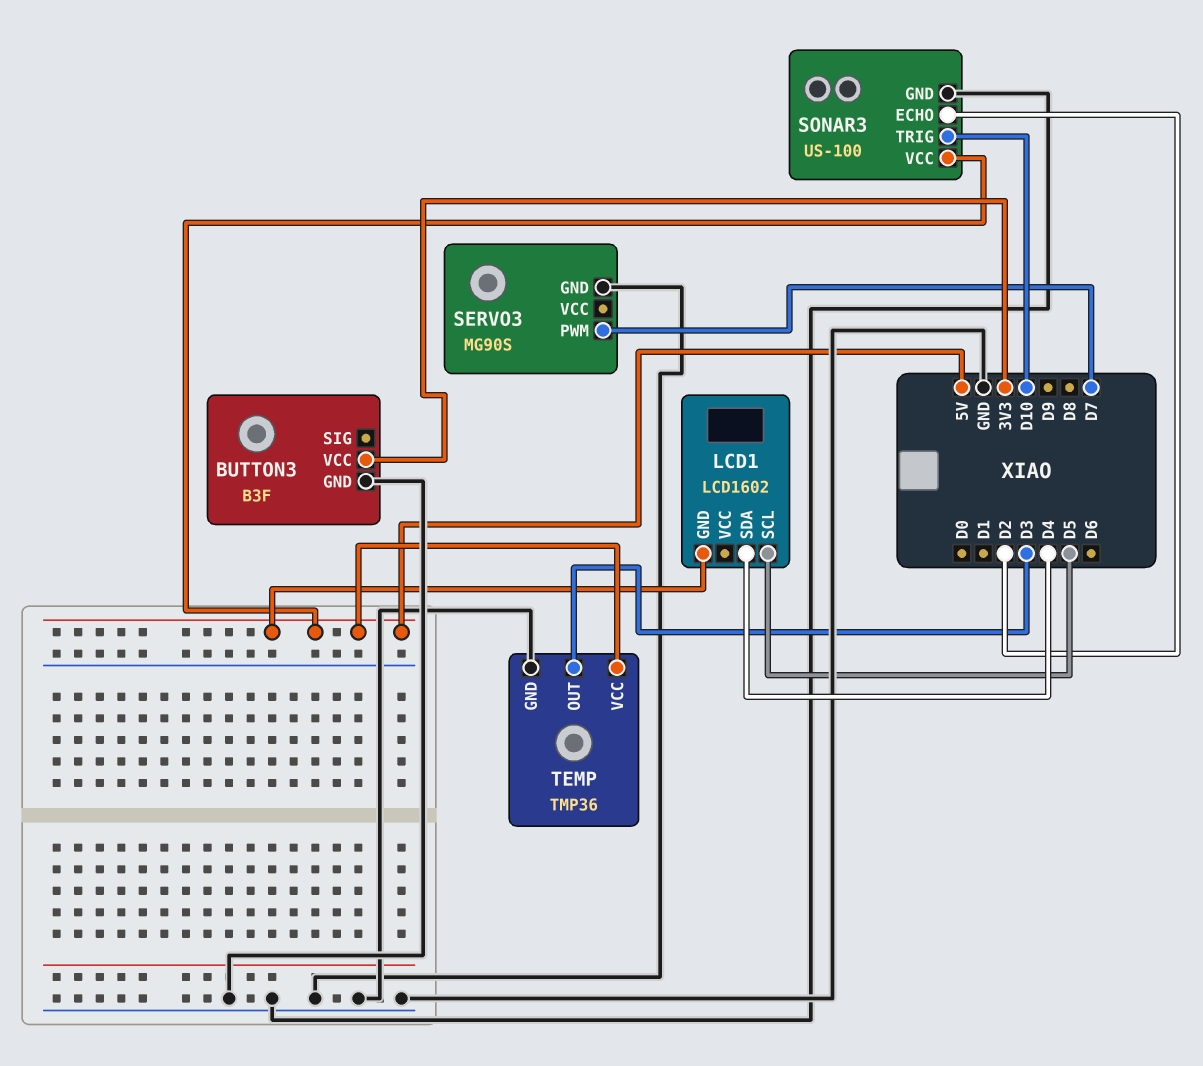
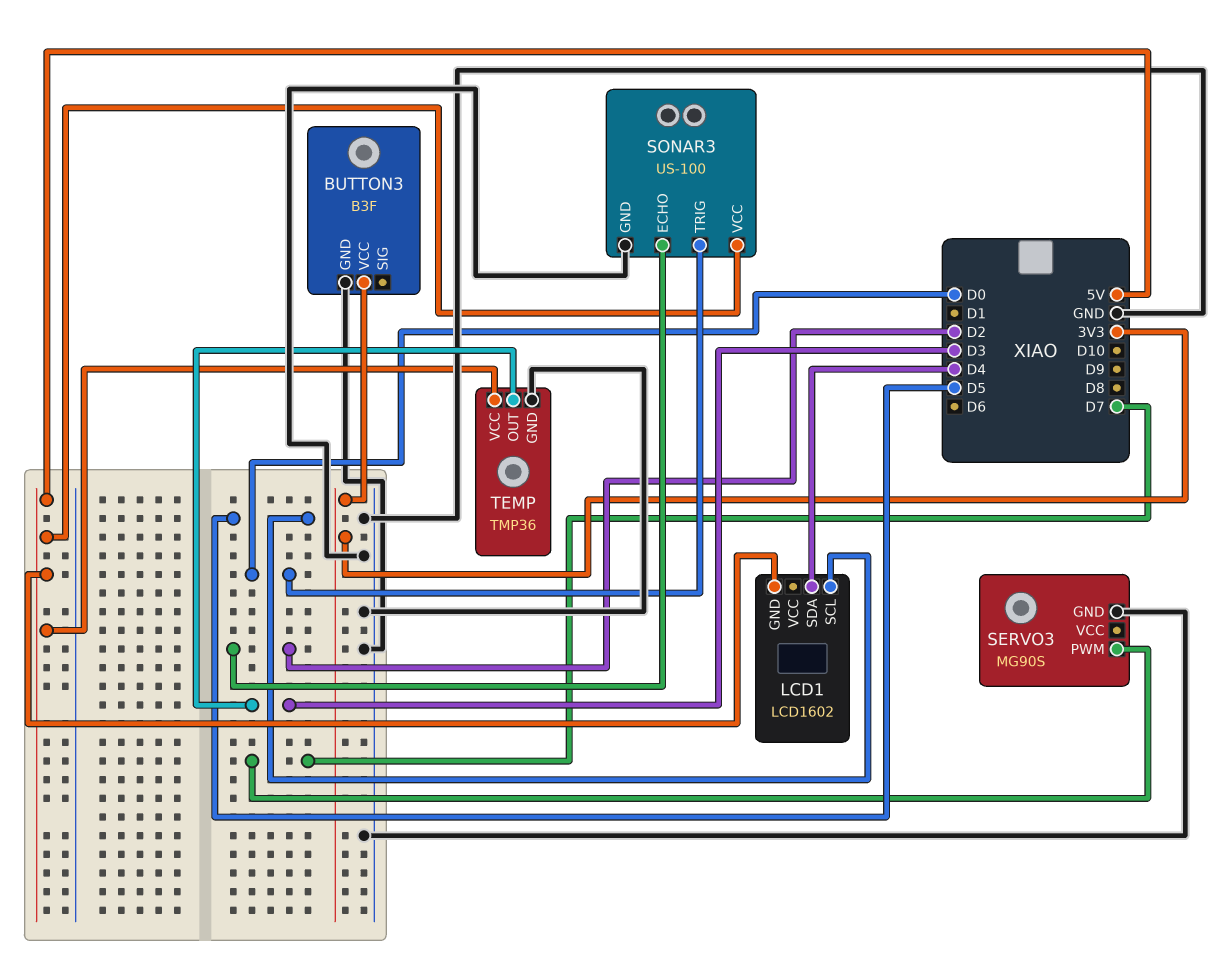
SONAR3 pin TRIG: D10 -> D0

